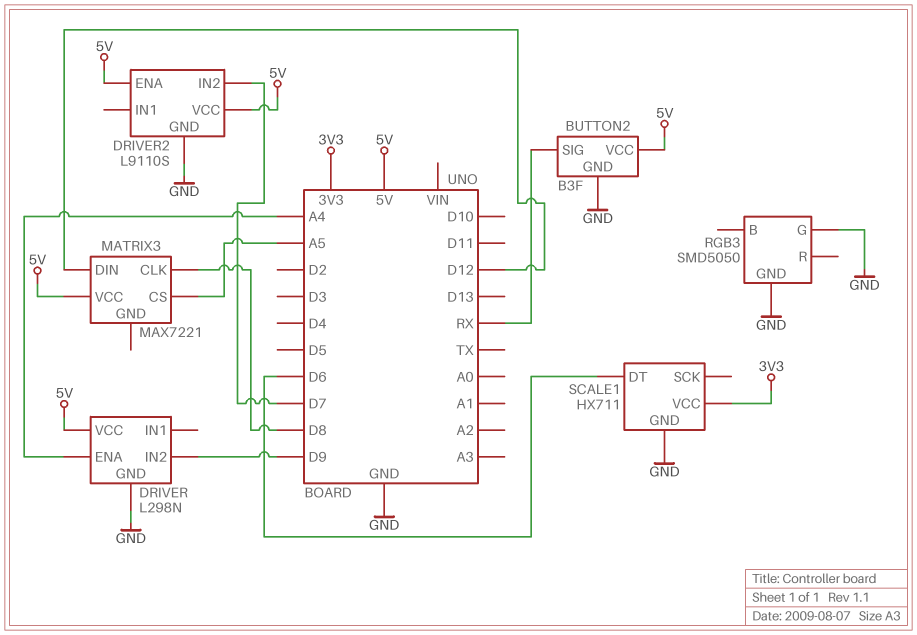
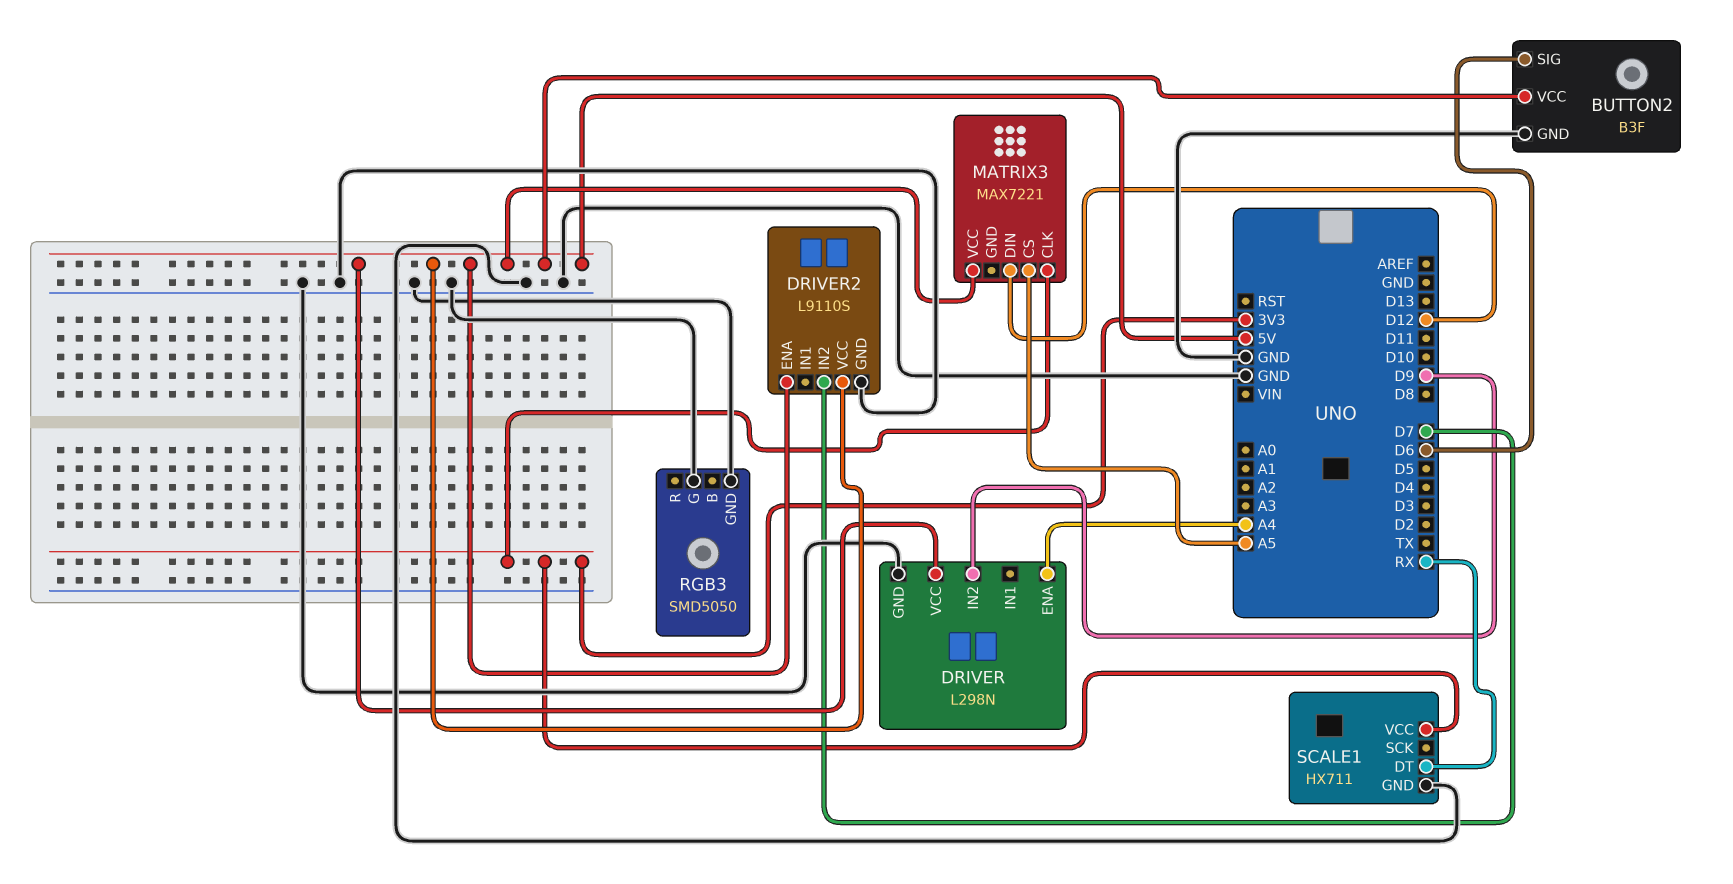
BUTTON2 pin SIG: RX -> D6
MATRIX3 pin CLK: D8 -> 3V3
SCALE1 pin DT: D6 -> RX

